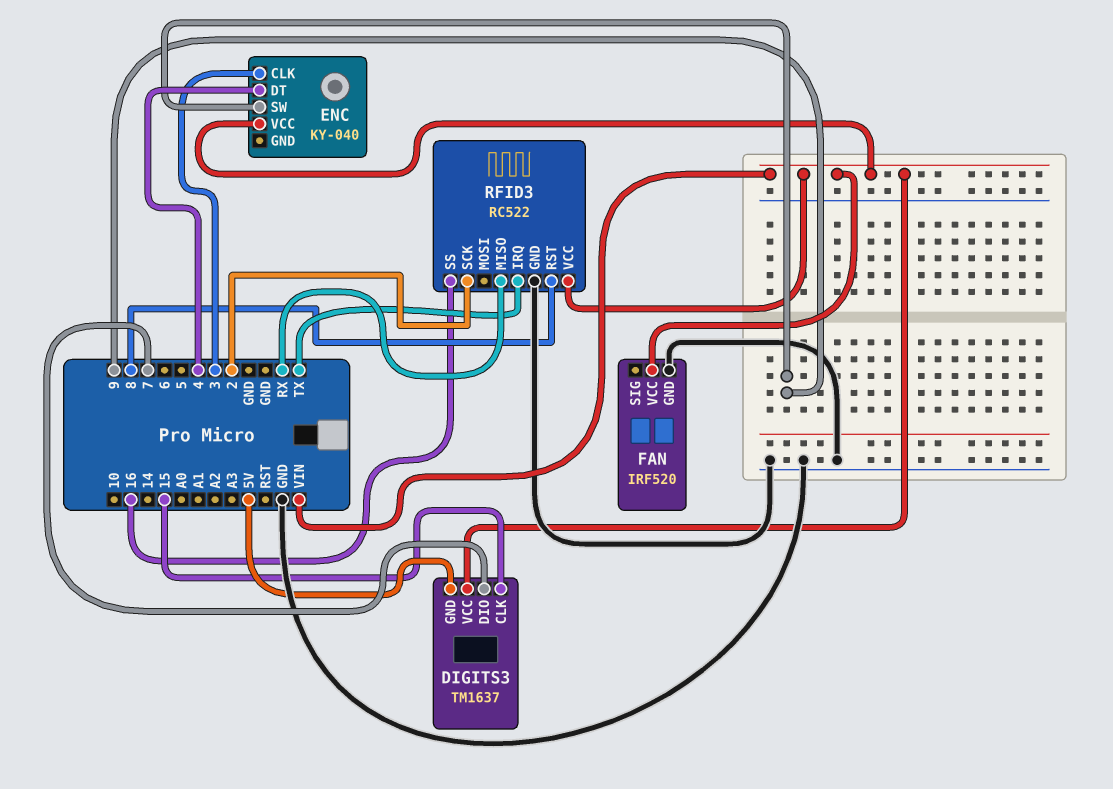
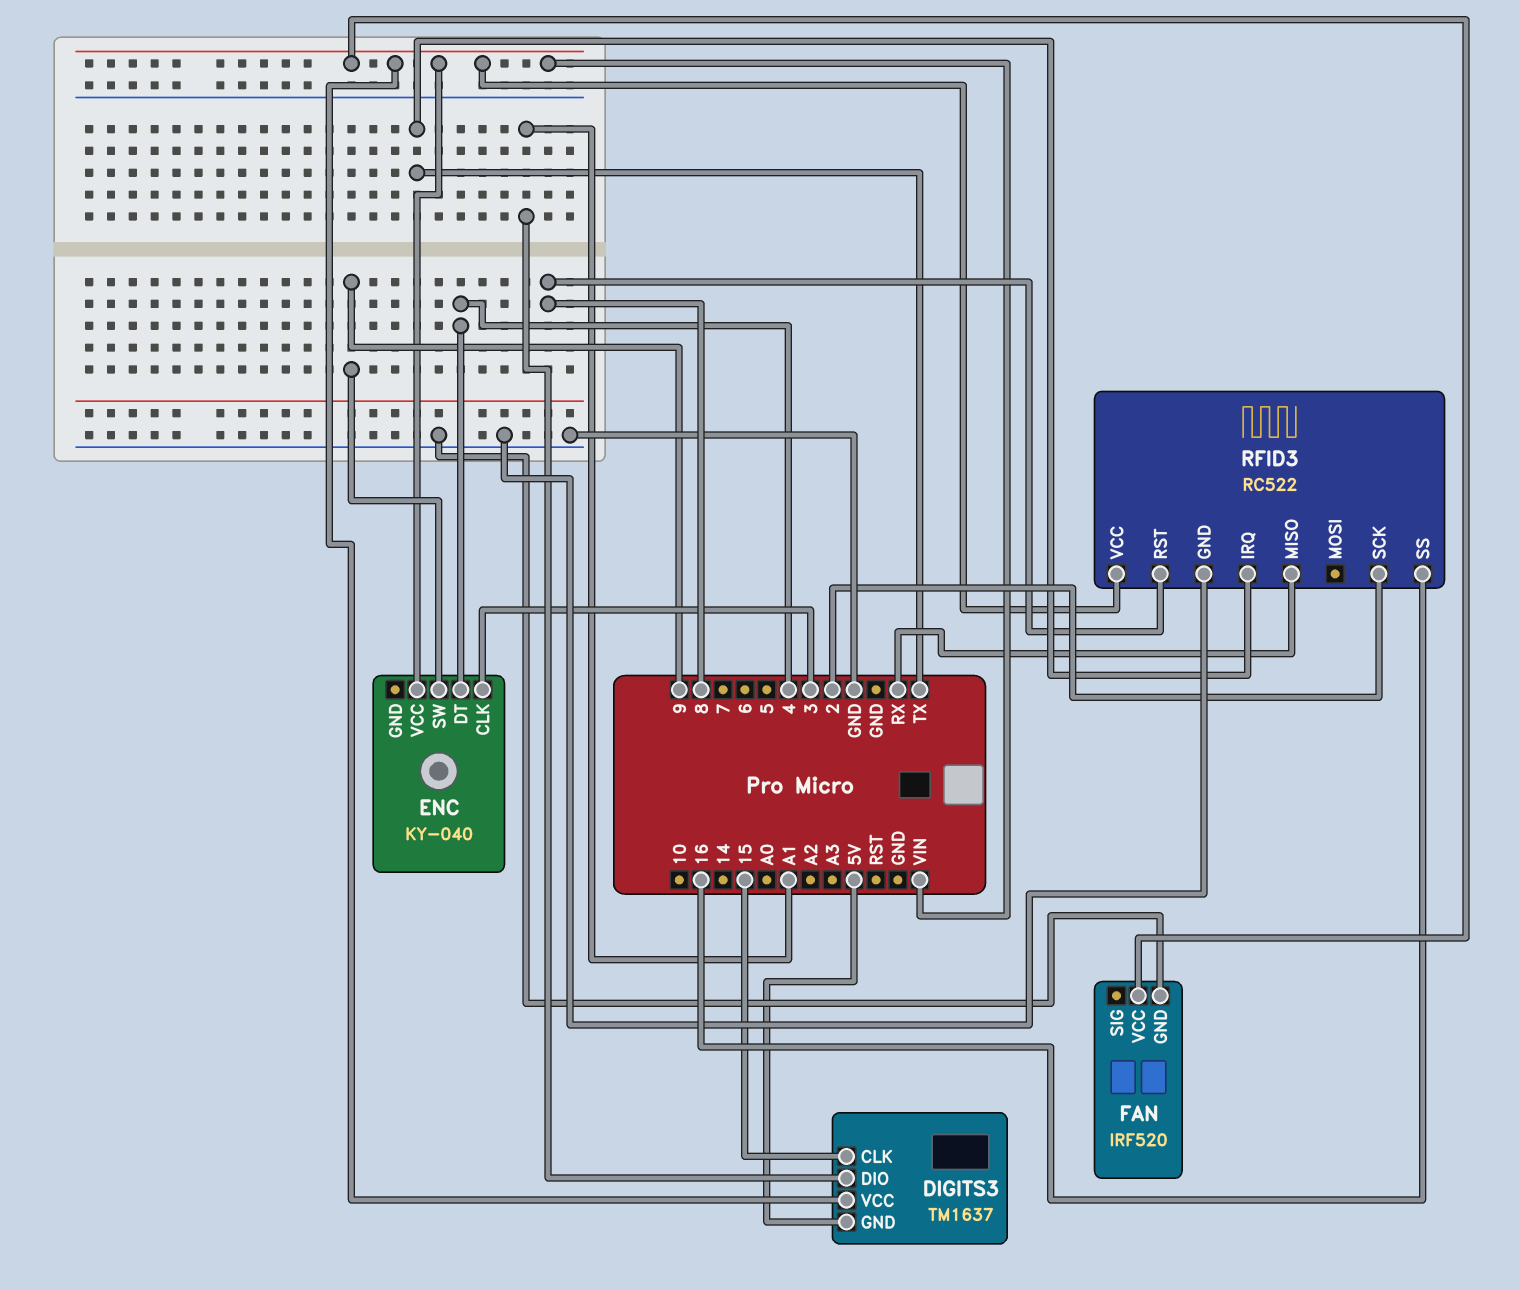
DIGITS3 pin DIO: 7 -> A1

